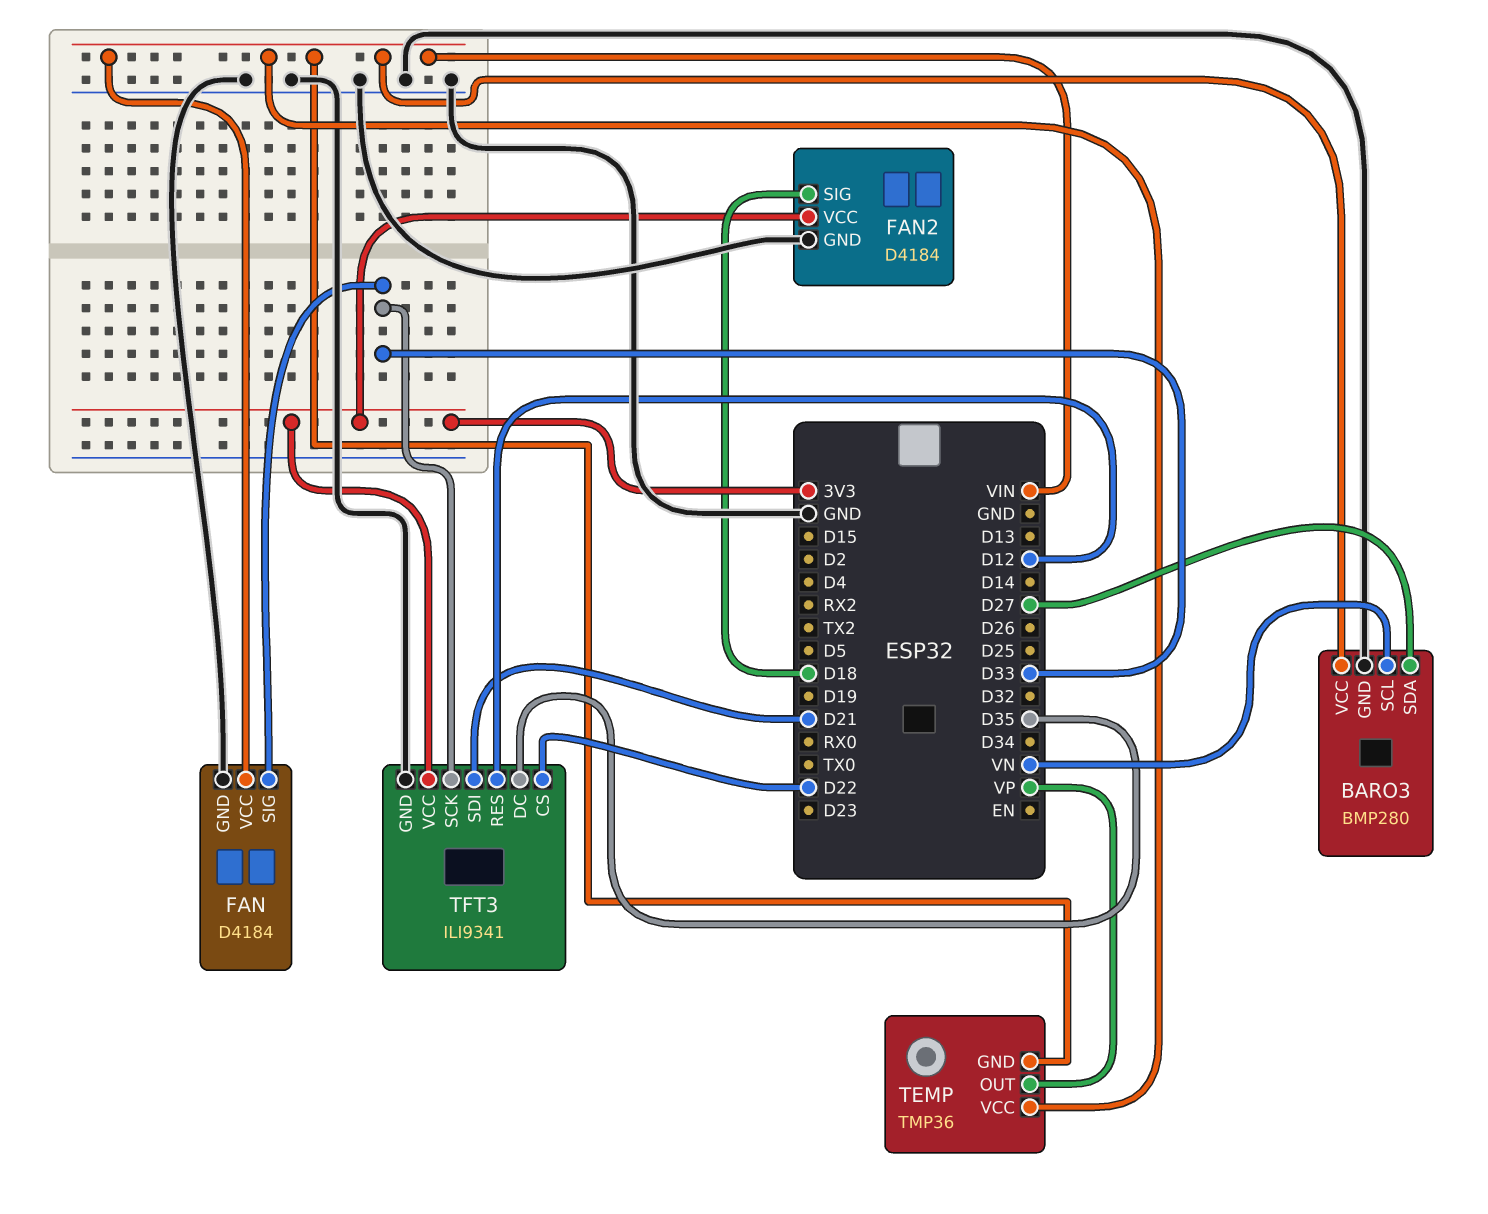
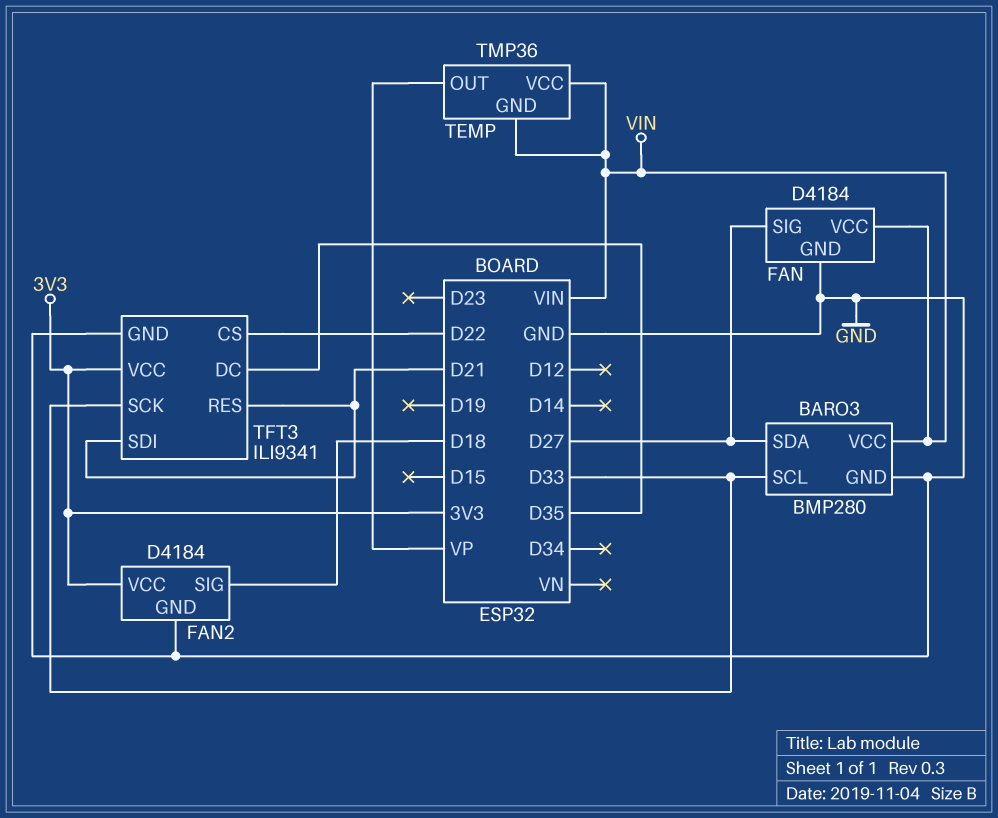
BARO3 pin SCL: VN -> D33
FAN pin SIG: D33 -> D27
TFT3 pin RES: D12 -> D21

